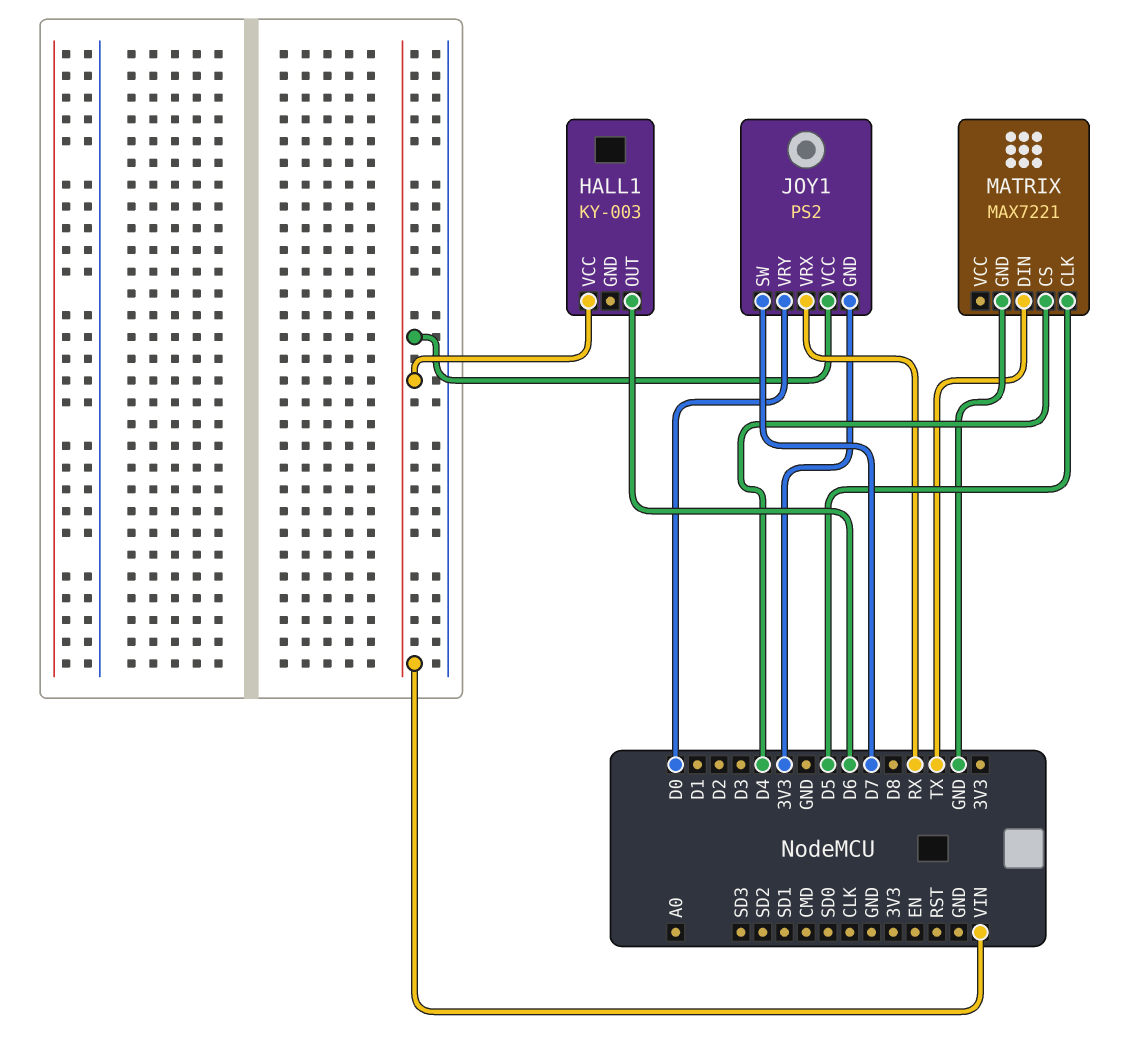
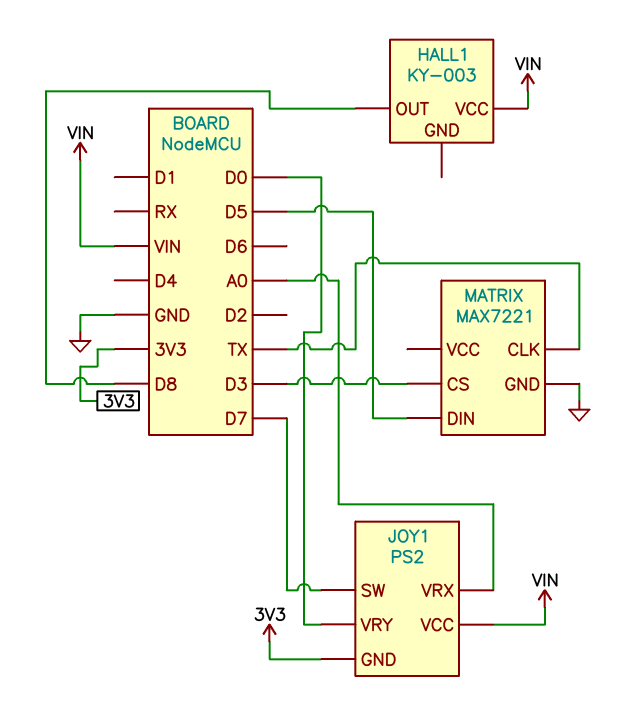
HALL1 pin OUT: D6 -> D8
JOY1 pin VRX: RX -> A0
MATRIX pin CLK: D5 -> TX
MATRIX pin CS: D4 -> D3
MATRIX pin DIN: TX -> D5

